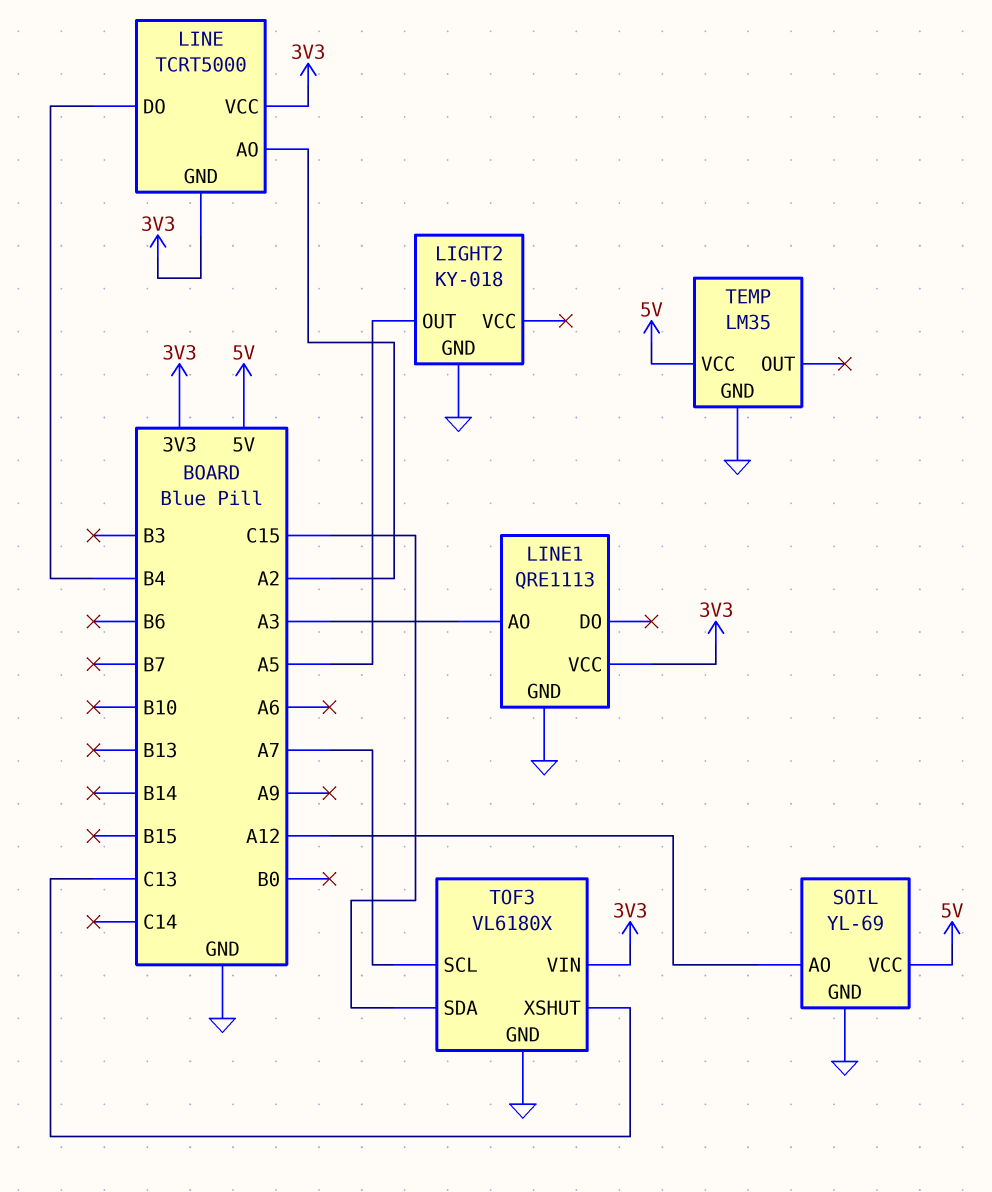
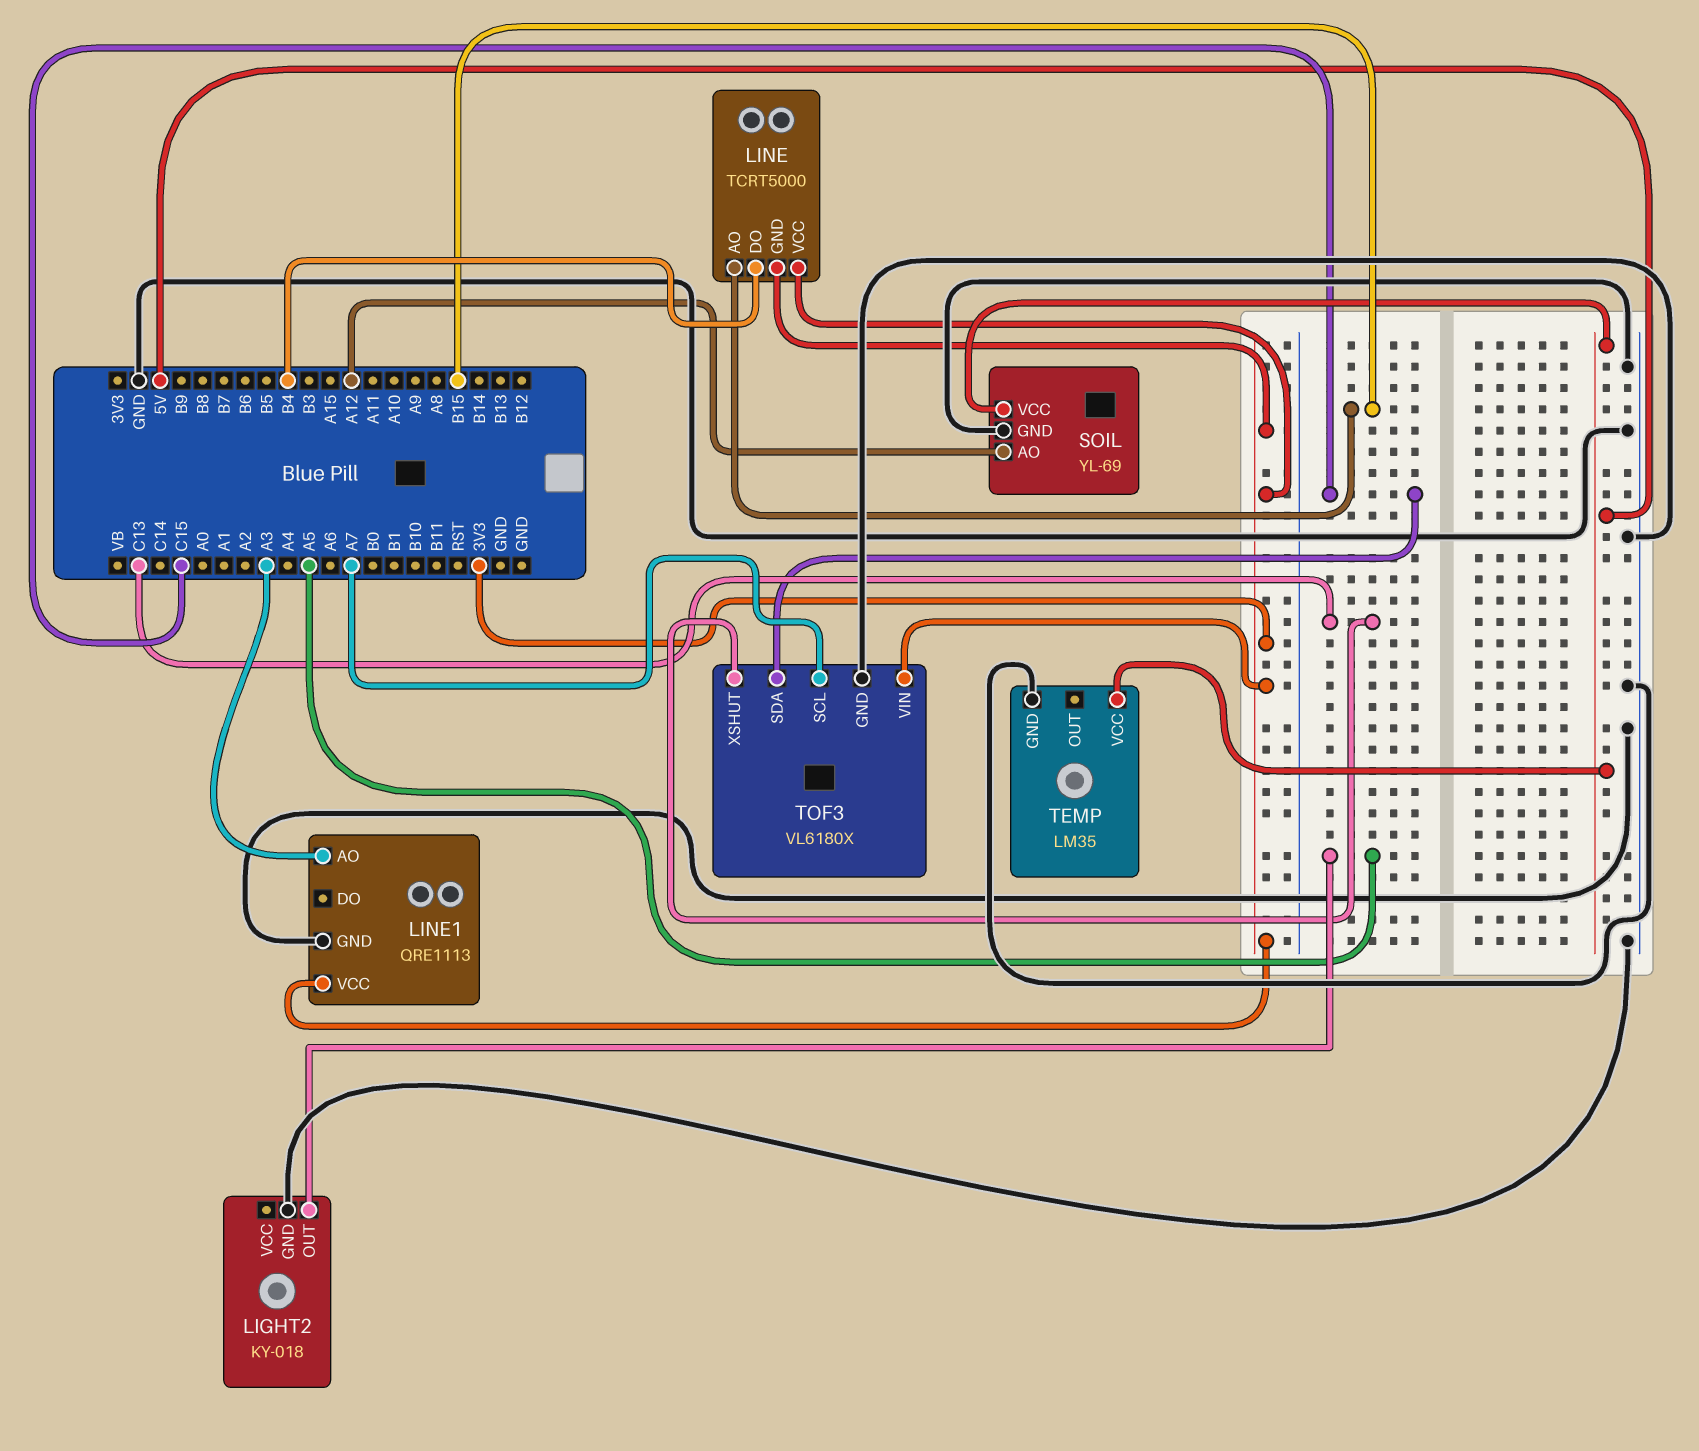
LINE pin AO: A2 -> B15

